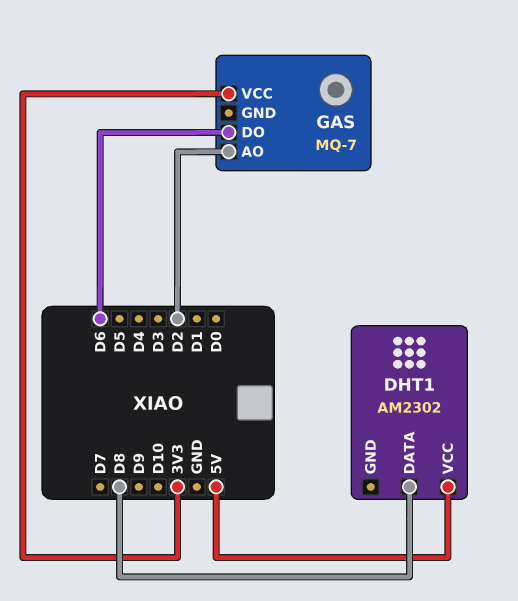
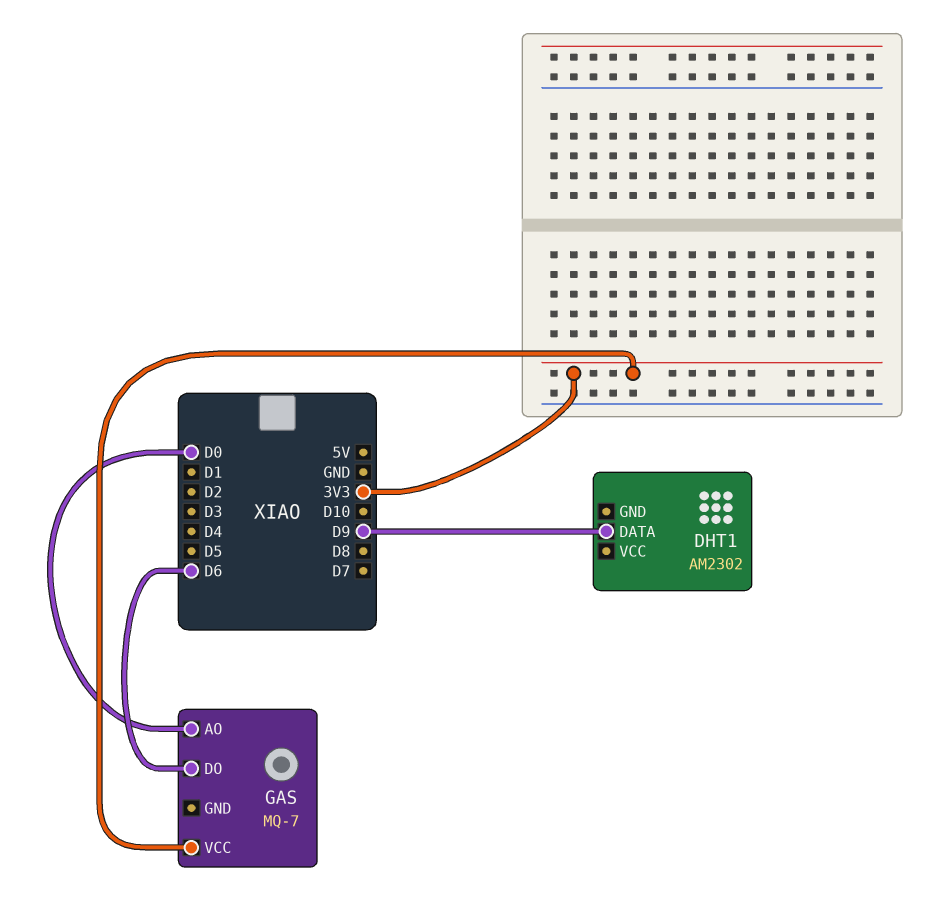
DHT1 pin DATA: D8 -> D9
DHT1 pin VCC: 5V -> none
GAS pin AO: D2 -> D0

